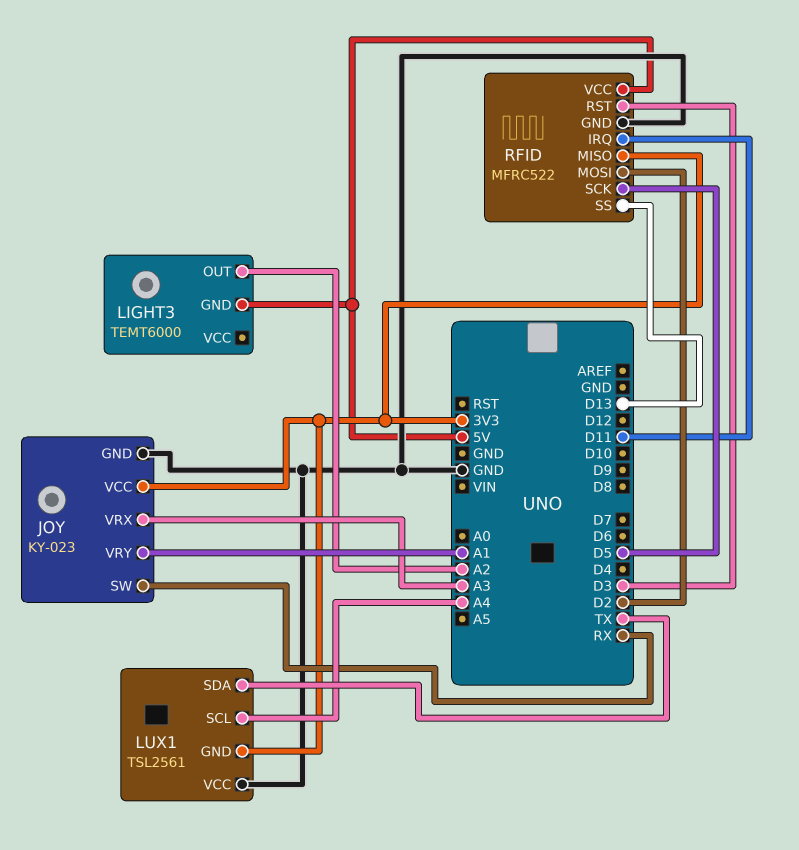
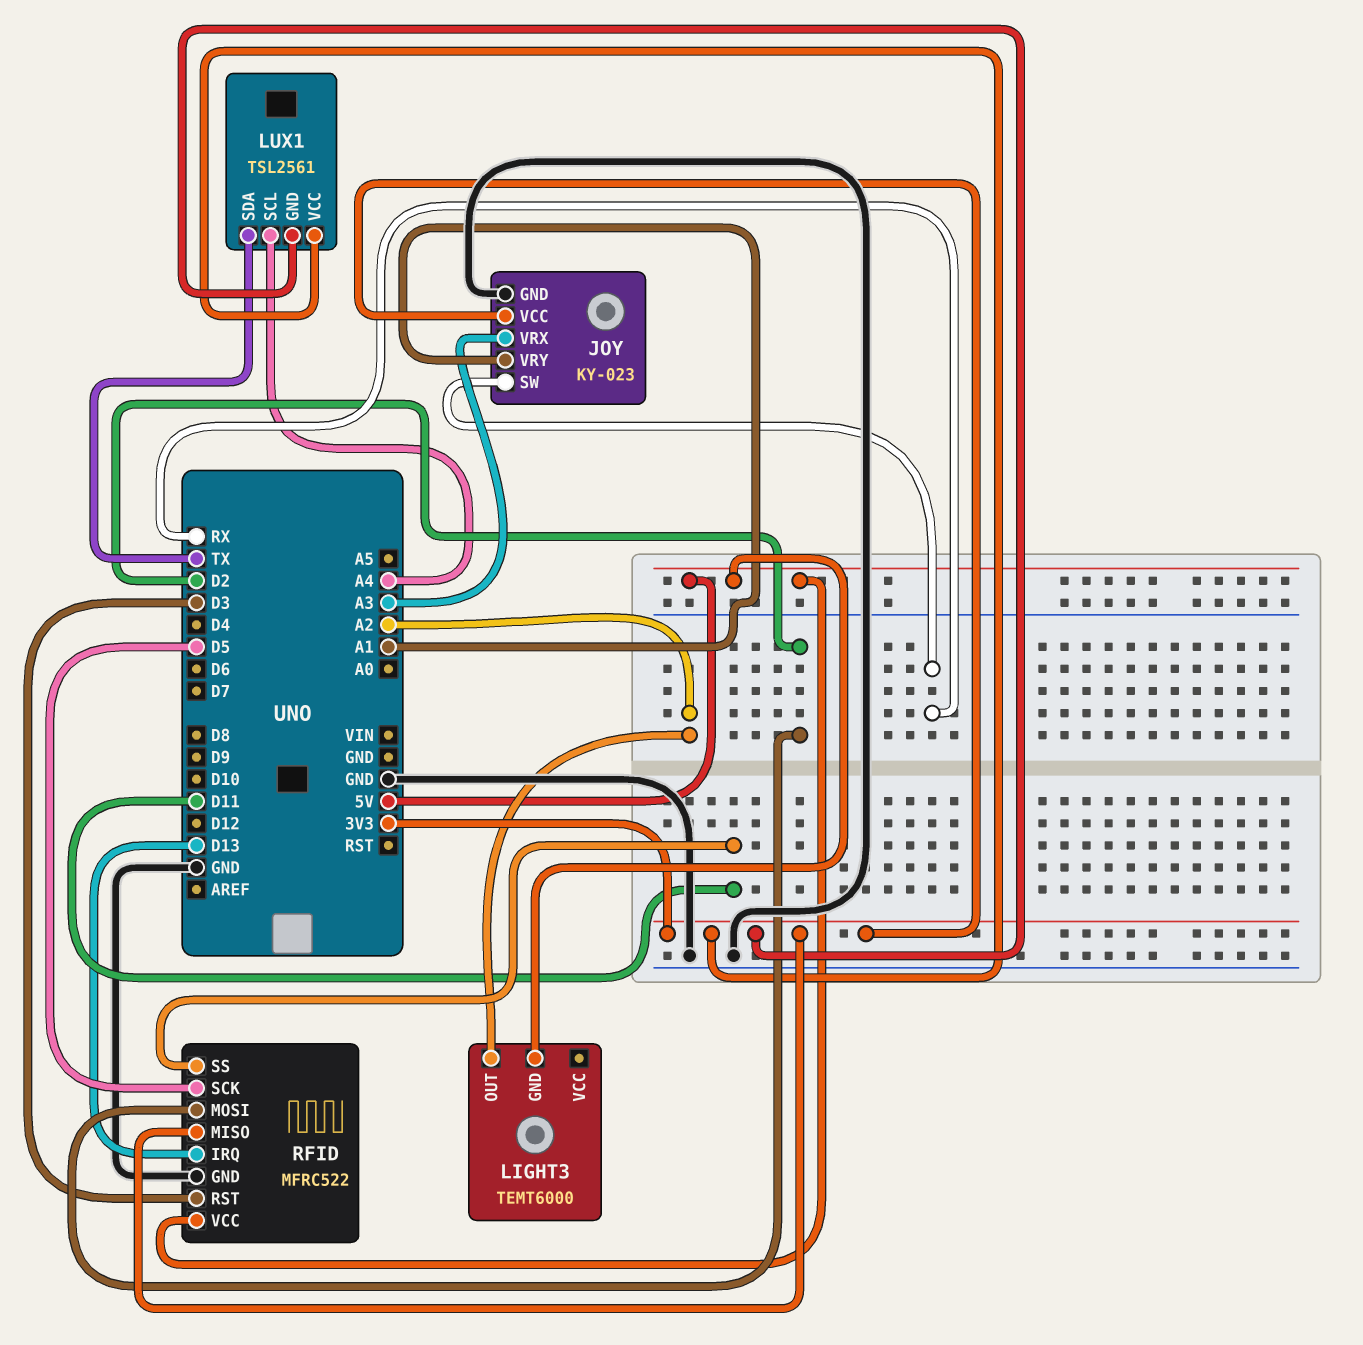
LUX1 pin VCC: GND -> 3V3
RFID pin IRQ: D11 -> D13
RFID pin SS: D13 -> D11

